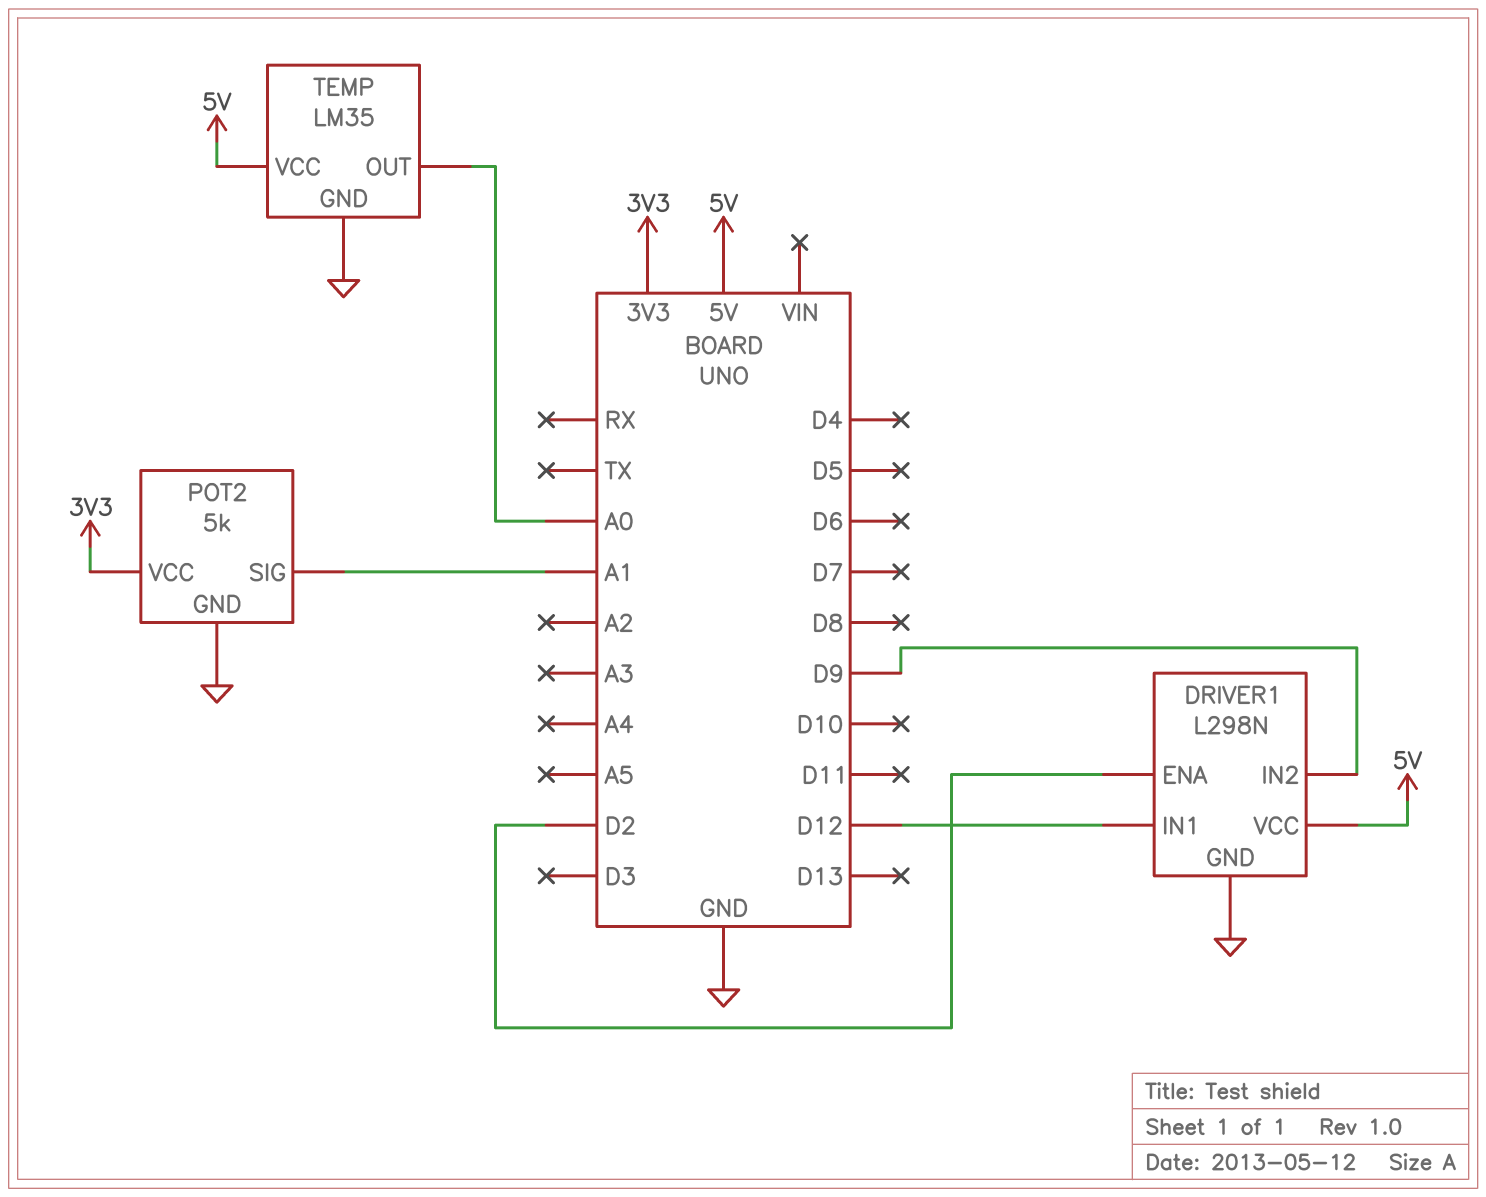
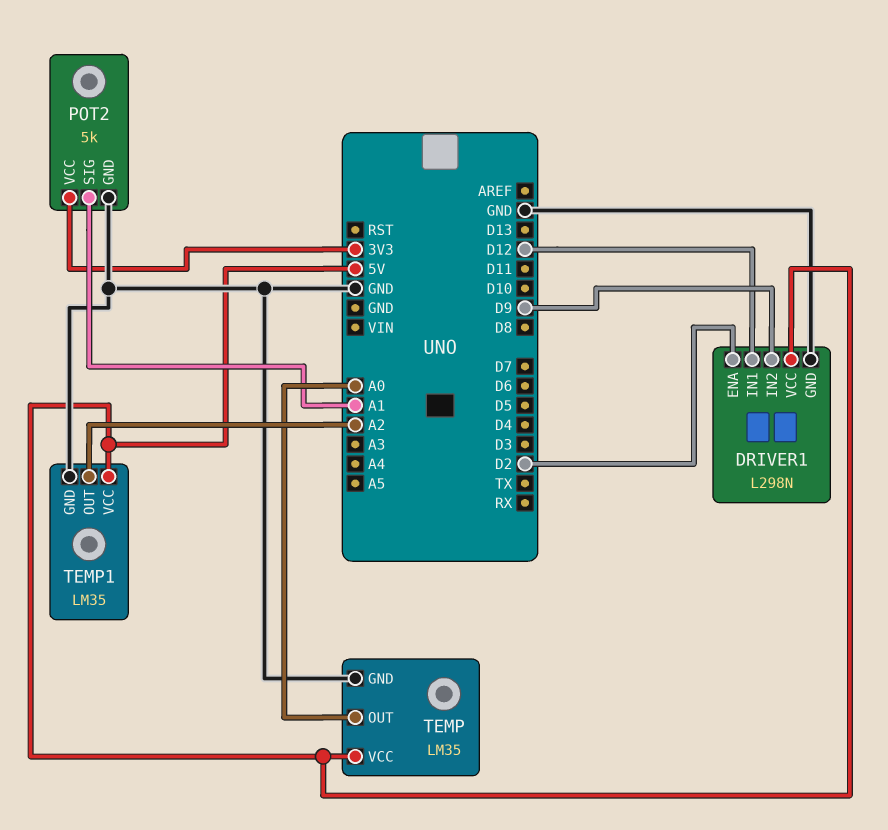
TEMP1: none -> LM35
TEMP1 pin GND: none -> GND
TEMP1 pin OUT: none -> A2
TEMP1 pin VCC: none -> 5V

